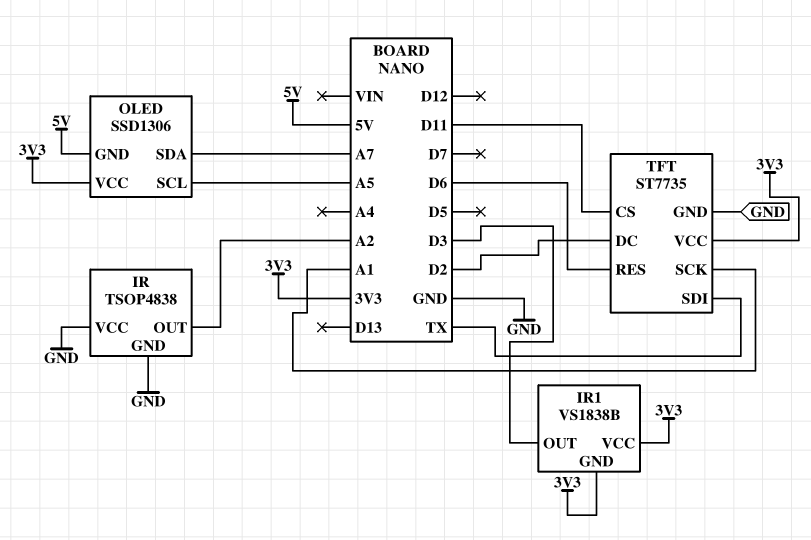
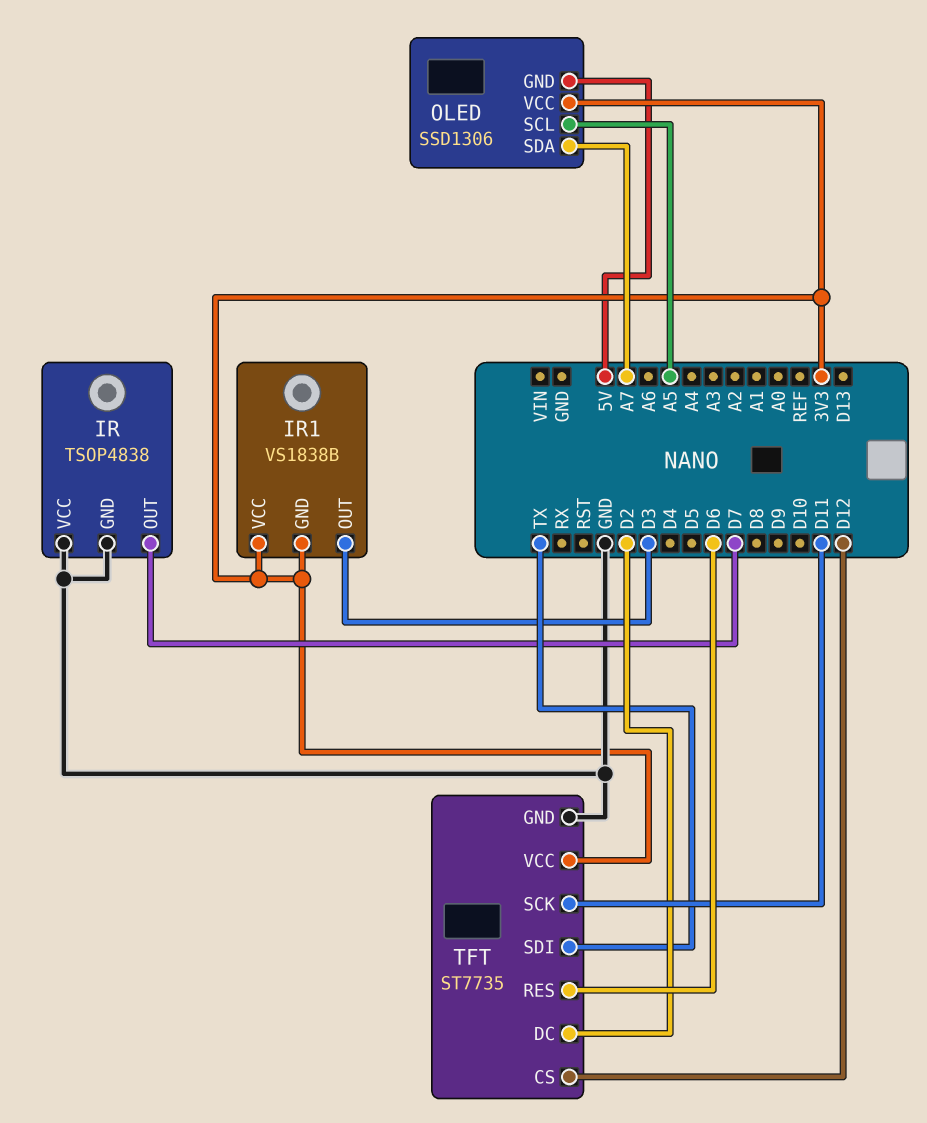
IR pin OUT: A2 -> D7
TFT pin CS: D11 -> D12
TFT pin SCK: A1 -> D11

